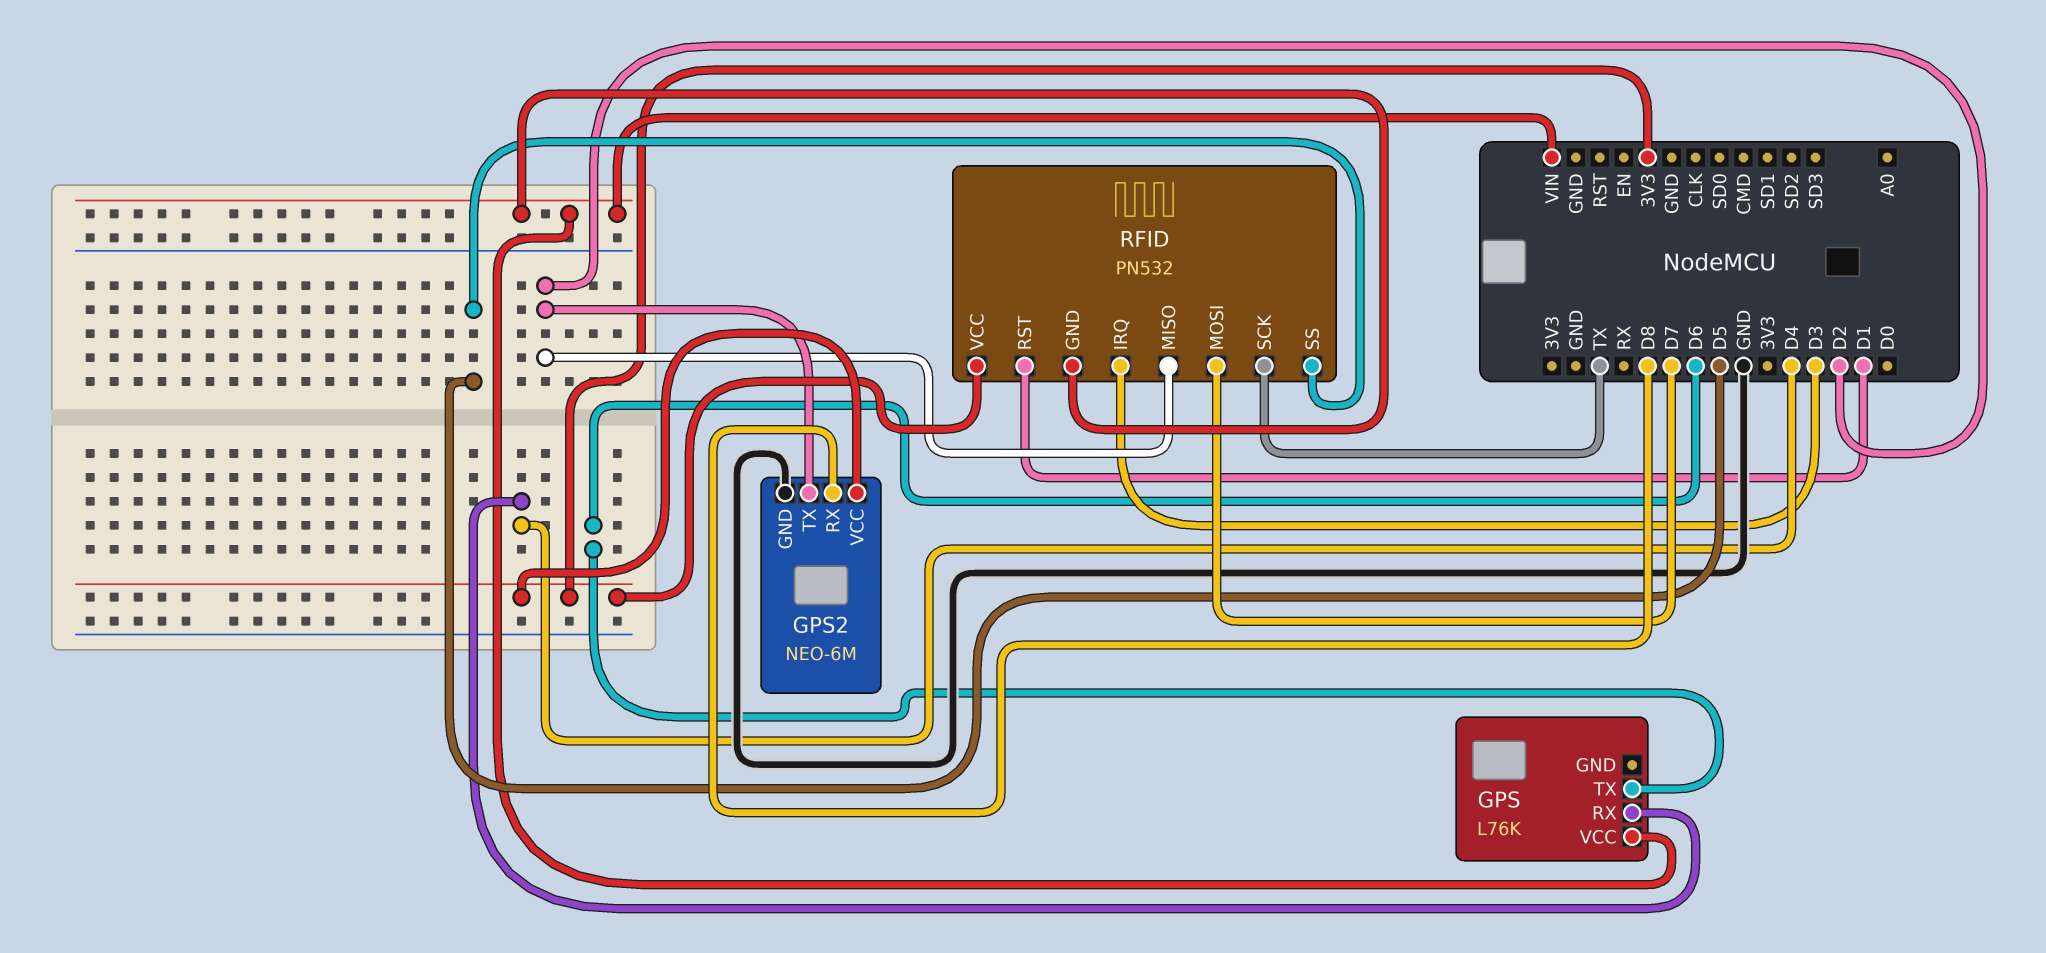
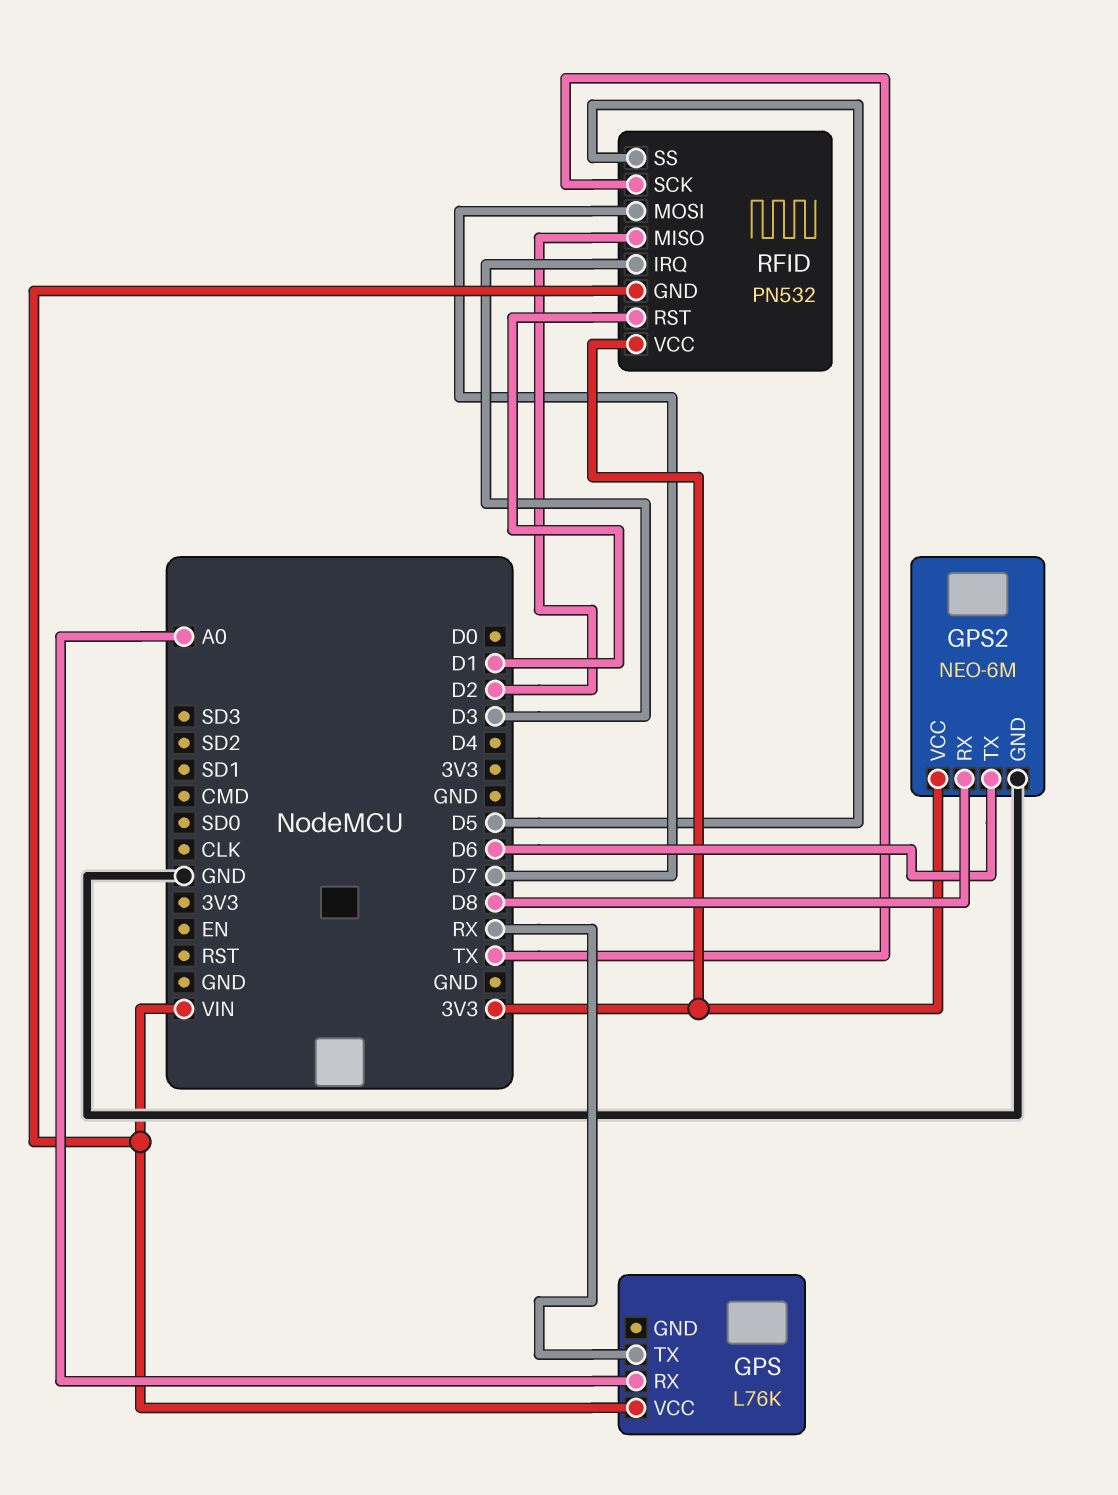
GPS pin RX: D4 -> A0
GPS pin TX: D6 -> RX
GPS2 pin TX: D2 -> D6

